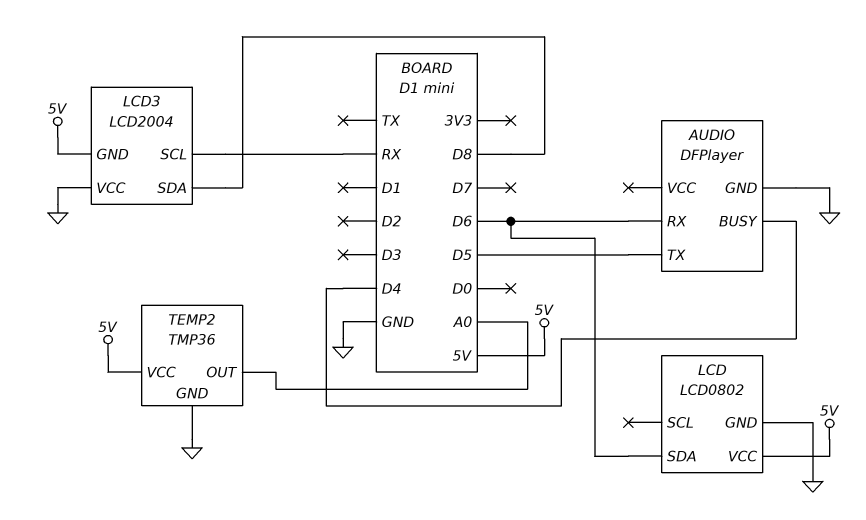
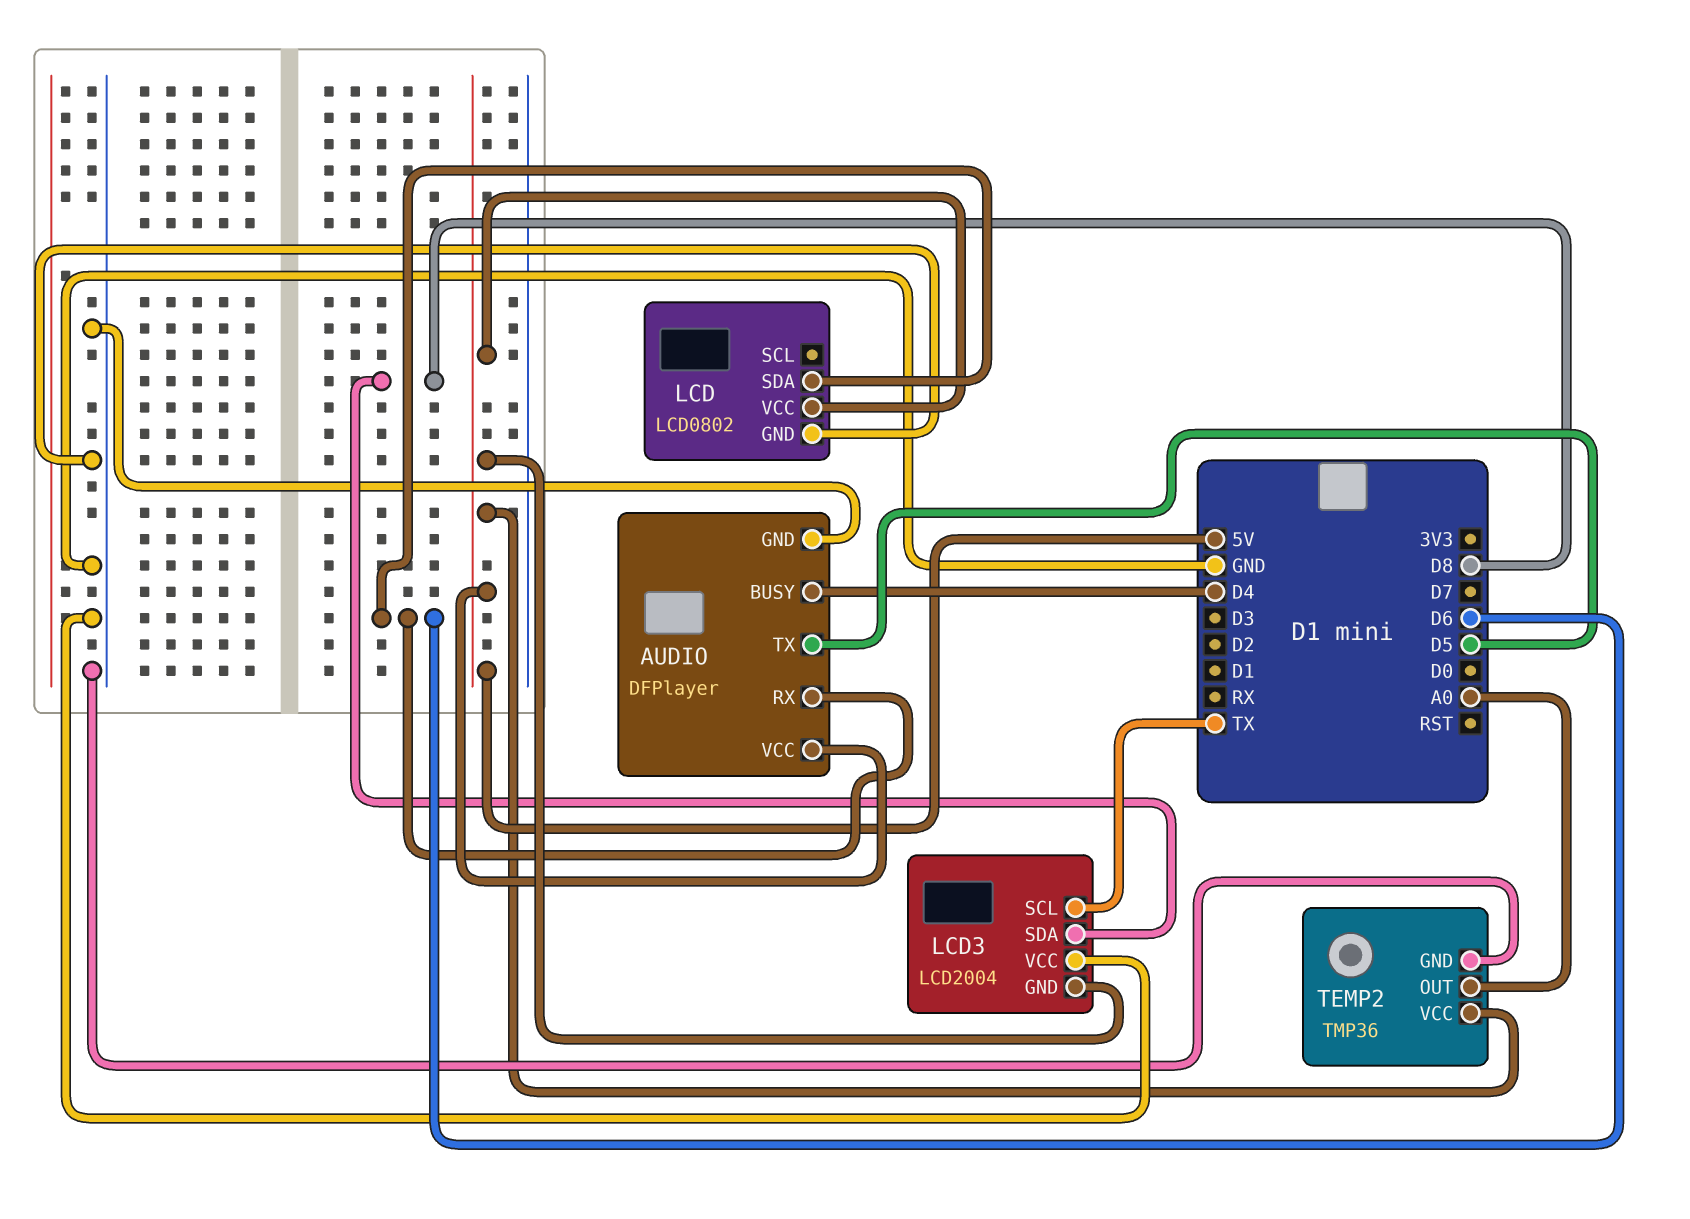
AUDIO pin VCC: none -> 5V
LCD3 pin SCL: RX -> TX

